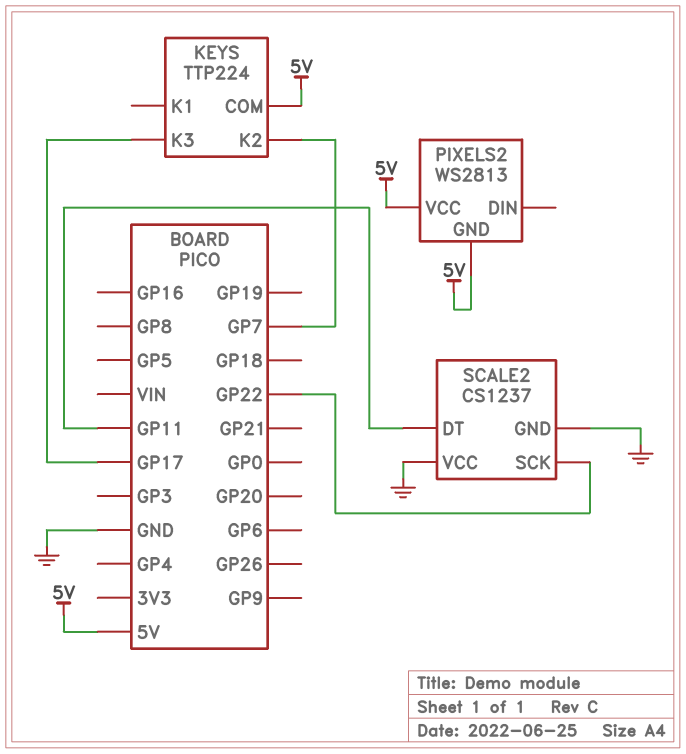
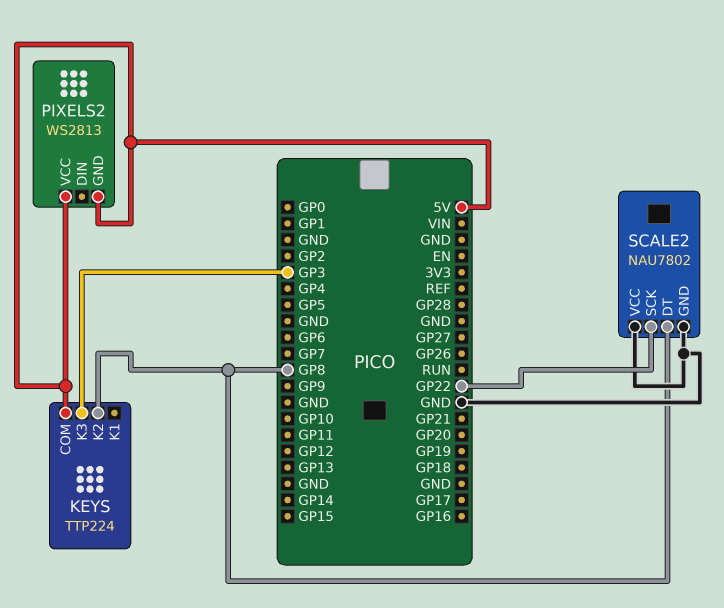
KEYS pin K2: GP7 -> GP8
KEYS pin K3: GP17 -> GP3
SCALE2: CS1237 -> NAU7802
SCALE2 pin DT: GP11 -> GP8

